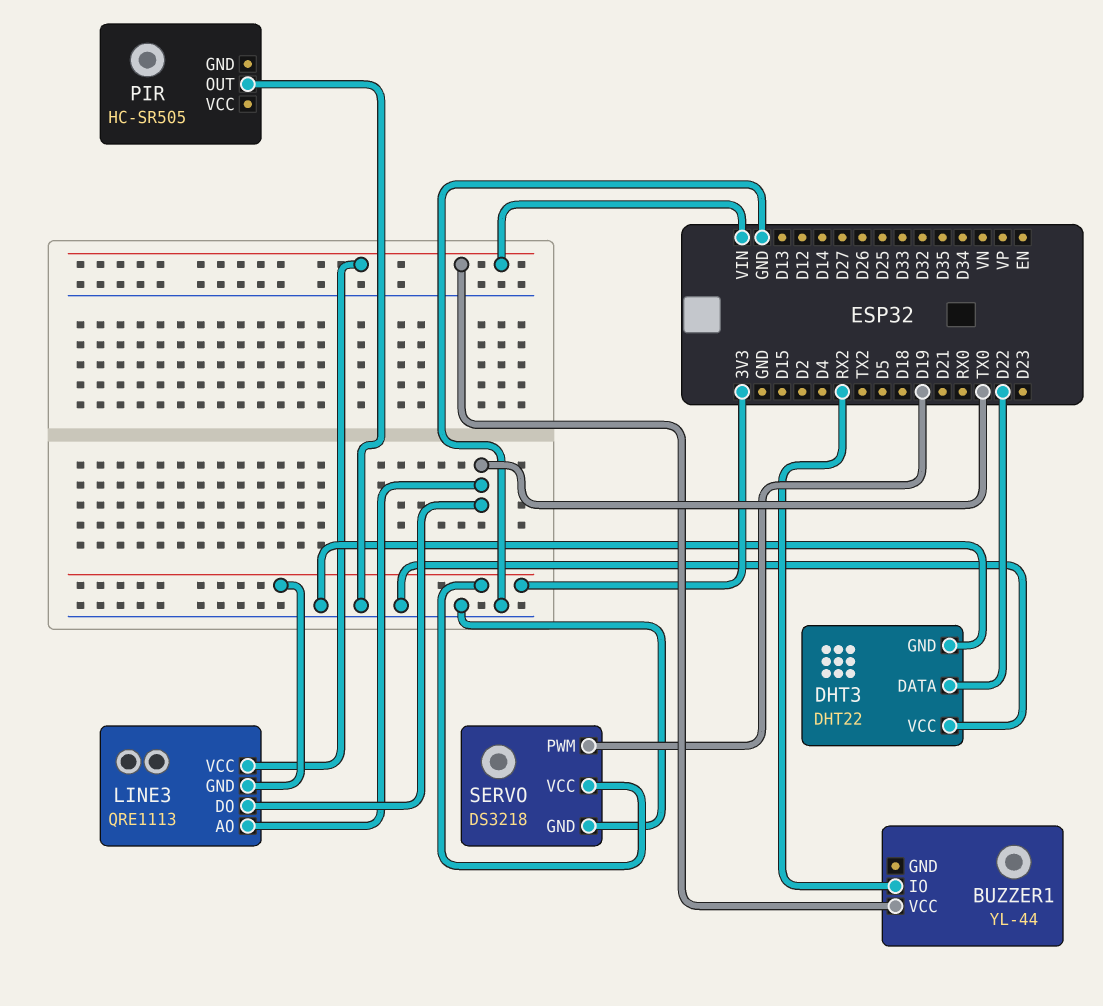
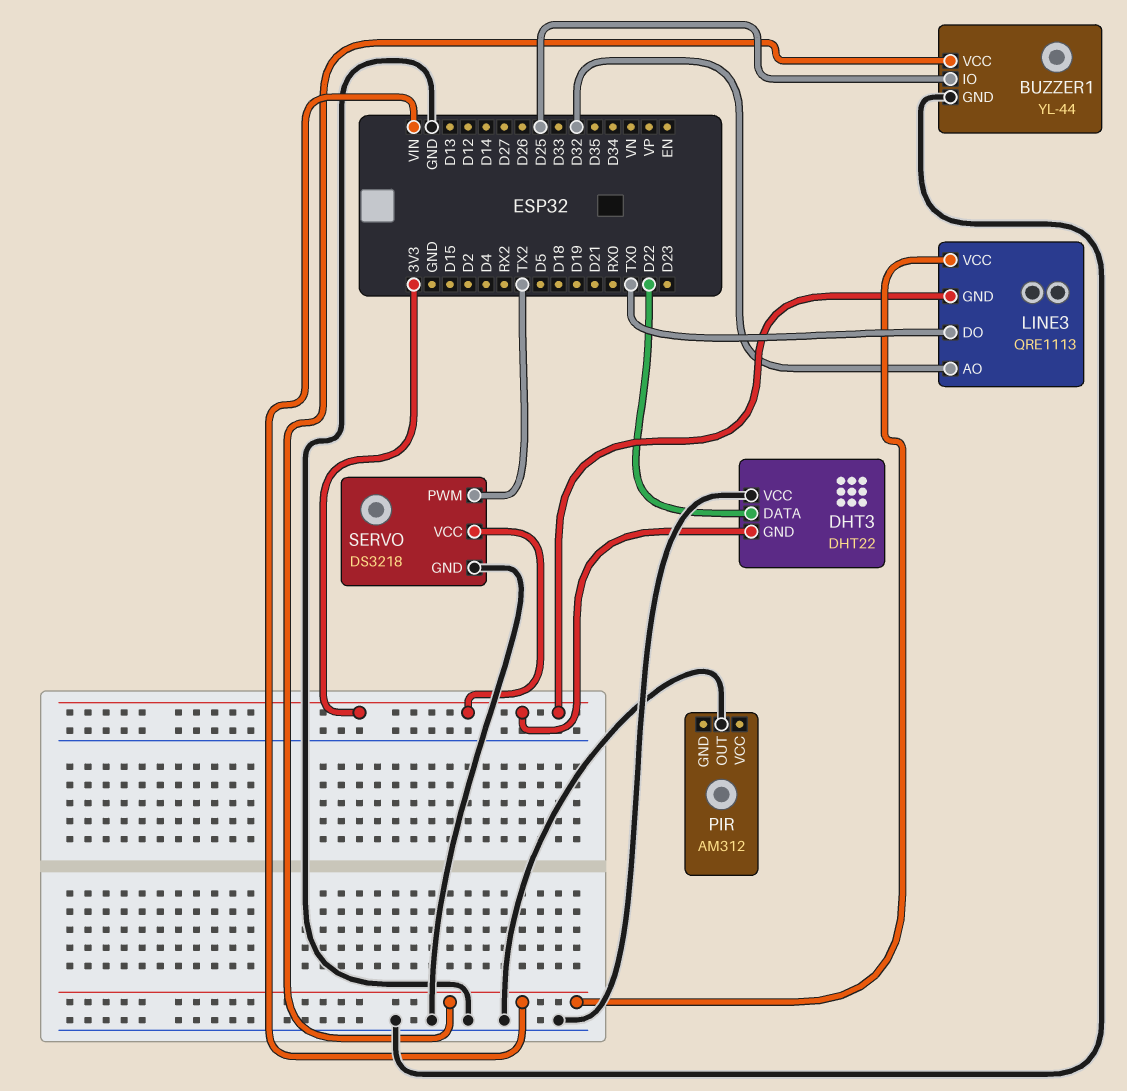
BUZZER1 pin GND: none -> GND
BUZZER1 pin IO: RX2 -> D25
DHT3 pin GND: GND -> 3V3
LINE3 pin AO: TX0 -> D32
PIR: HC-SR505 -> AM312
SERVO pin PWM: D19 -> TX2

